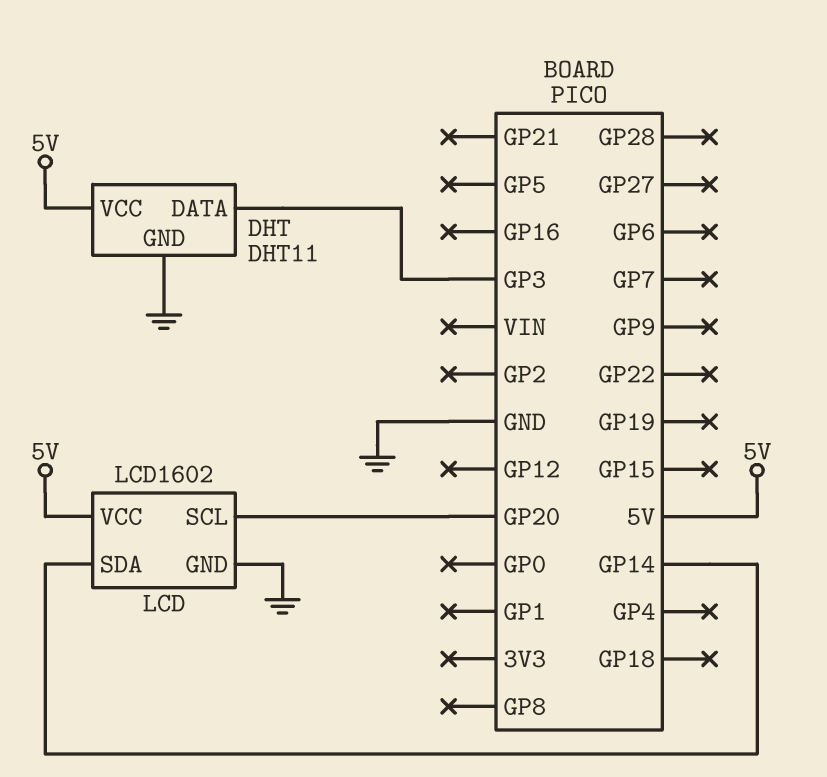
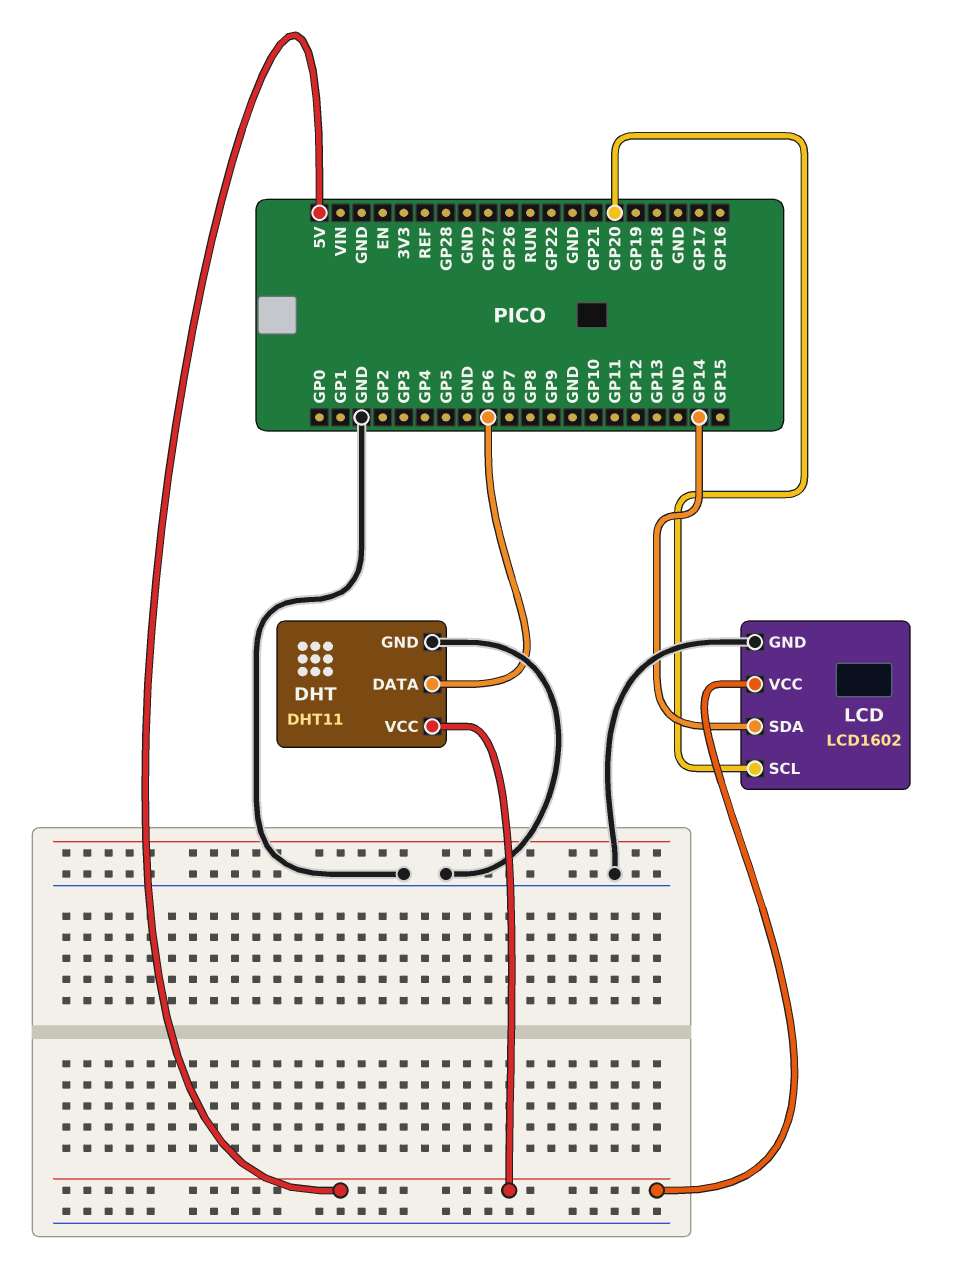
DHT pin DATA: GP3 -> GP6

